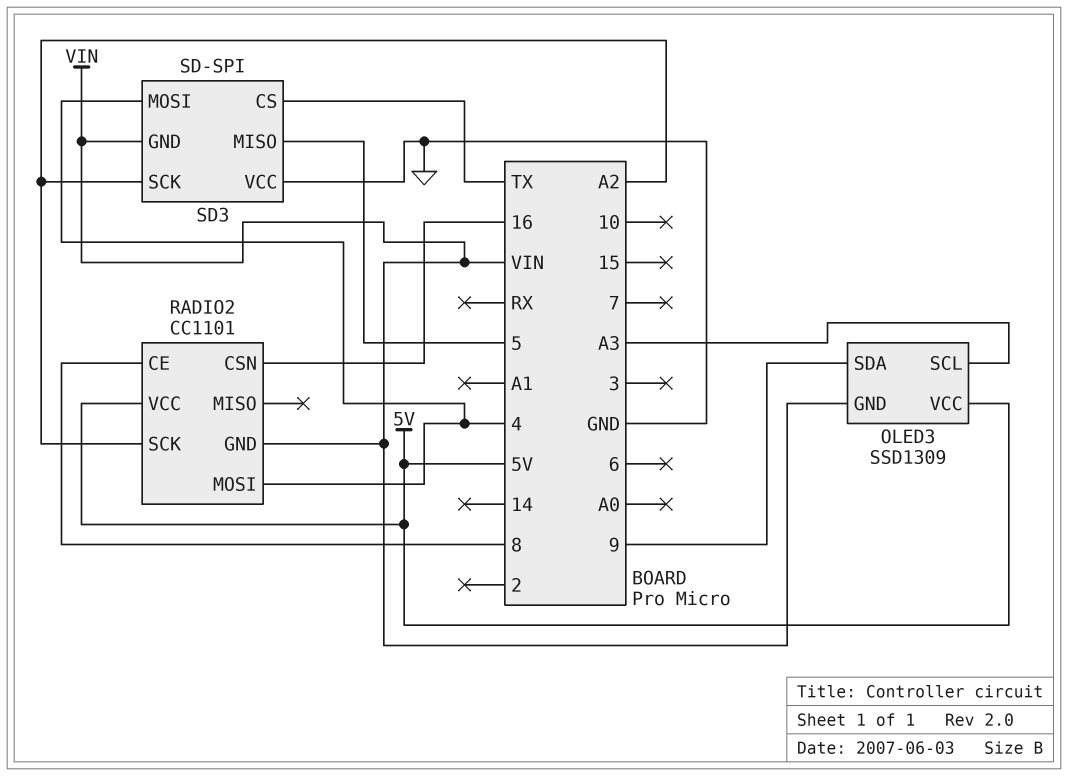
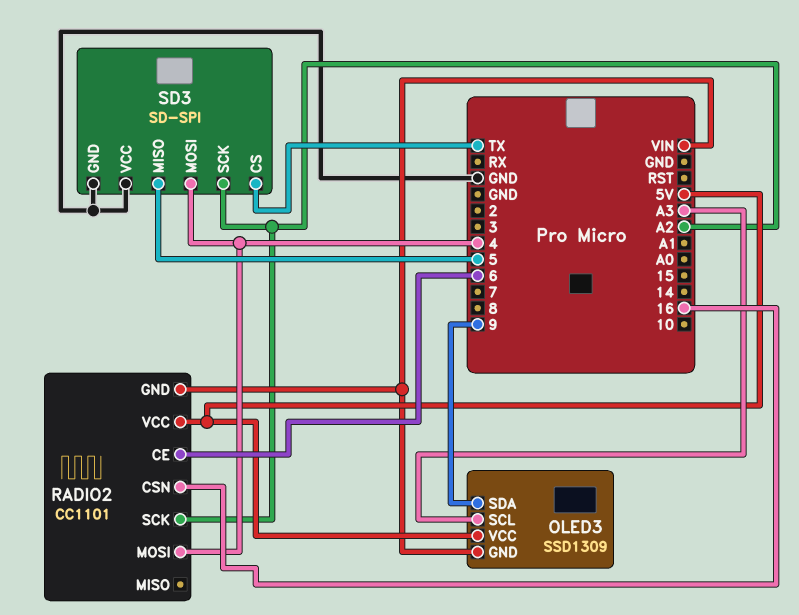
RADIO2 pin CE: 8 -> 6
SD3 pin GND: VIN -> GND

